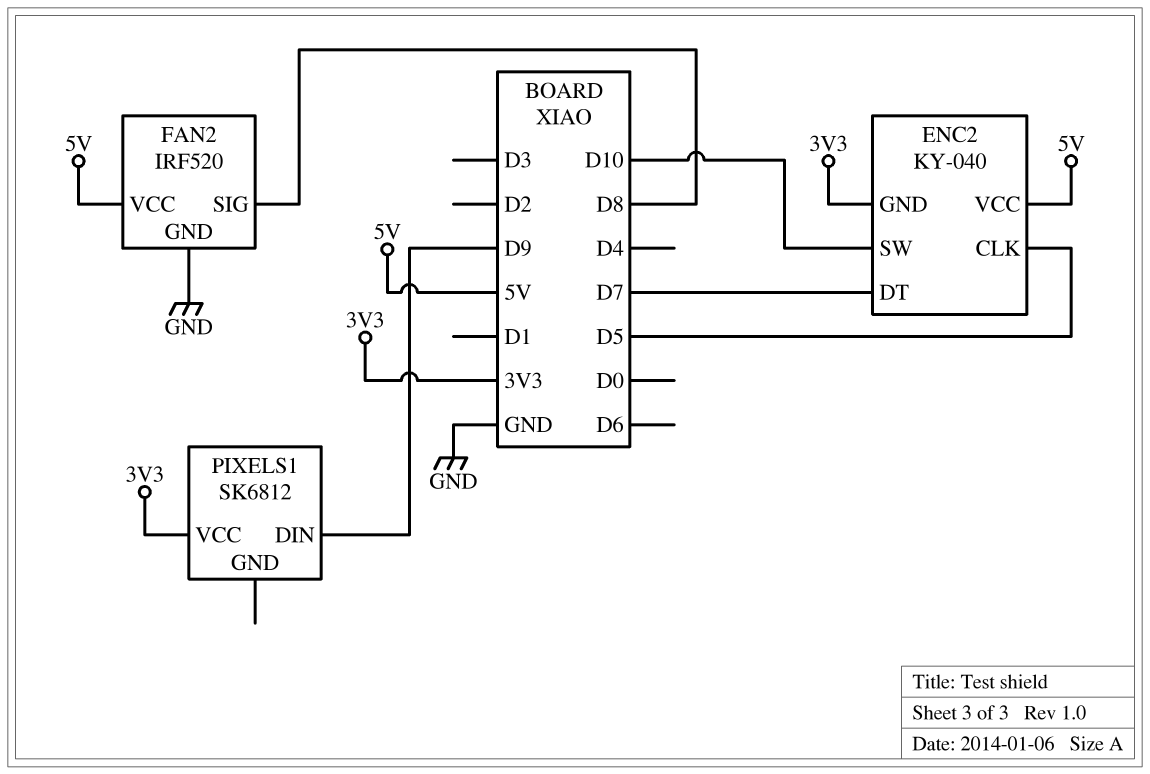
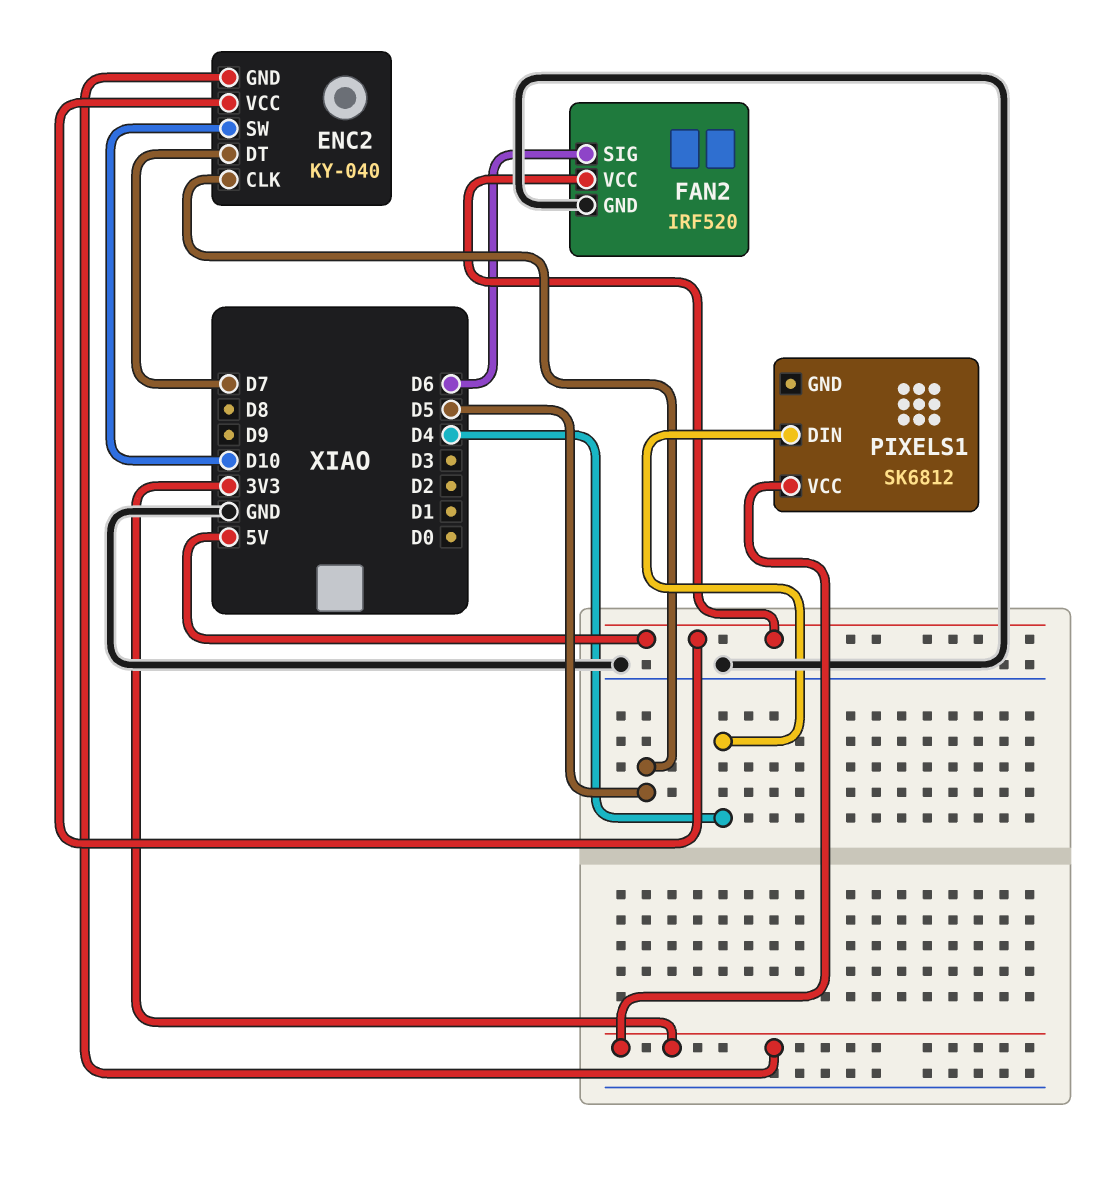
FAN2 pin SIG: D8 -> D6
PIXELS1 pin DIN: D9 -> D4

